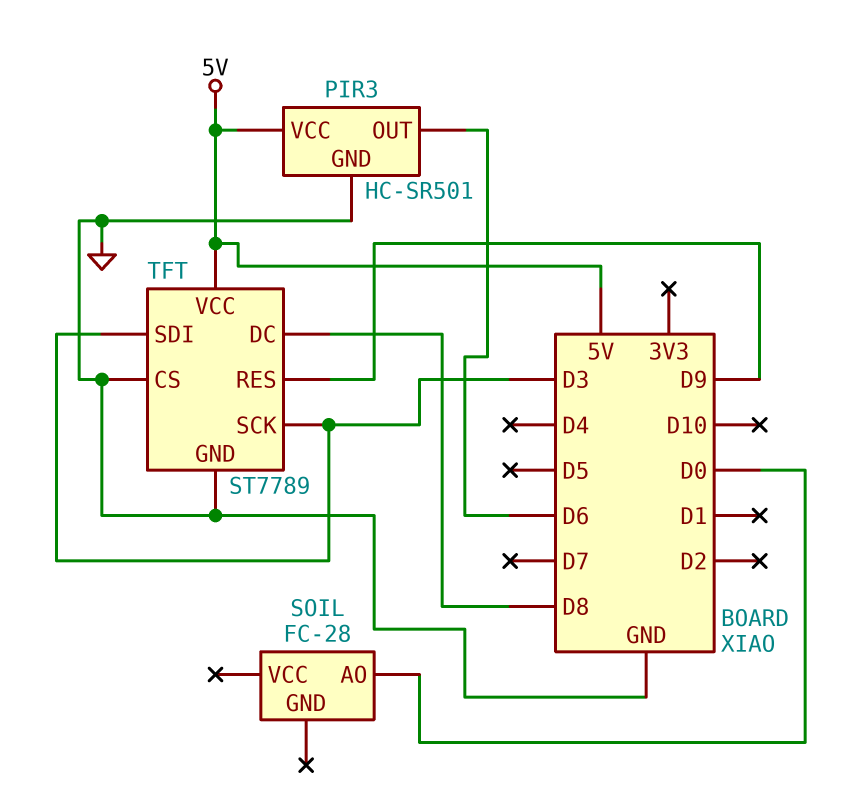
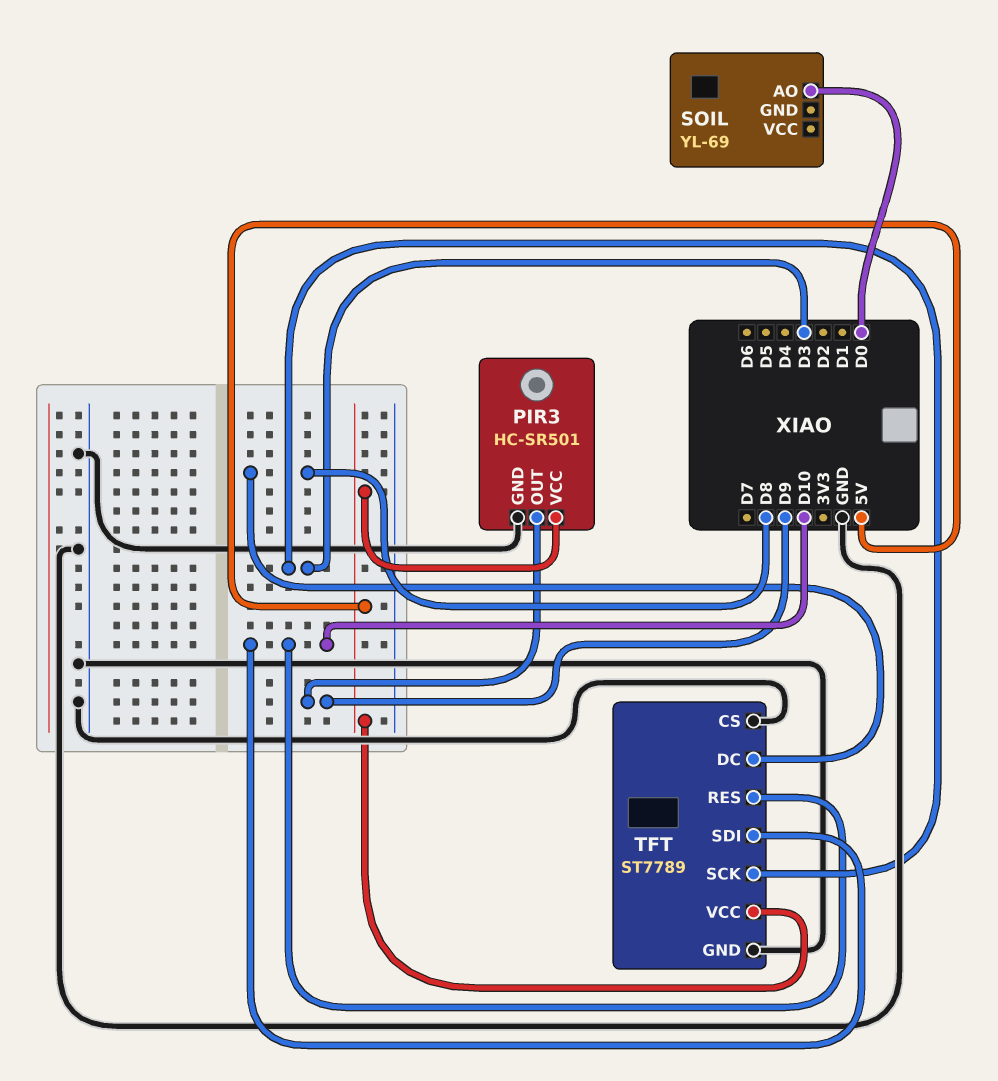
PIR3 pin OUT: D6 -> D9
SOIL: FC-28 -> YL-69
TFT pin RES: D9 -> D10
TFT pin SDI: D3 -> D10

